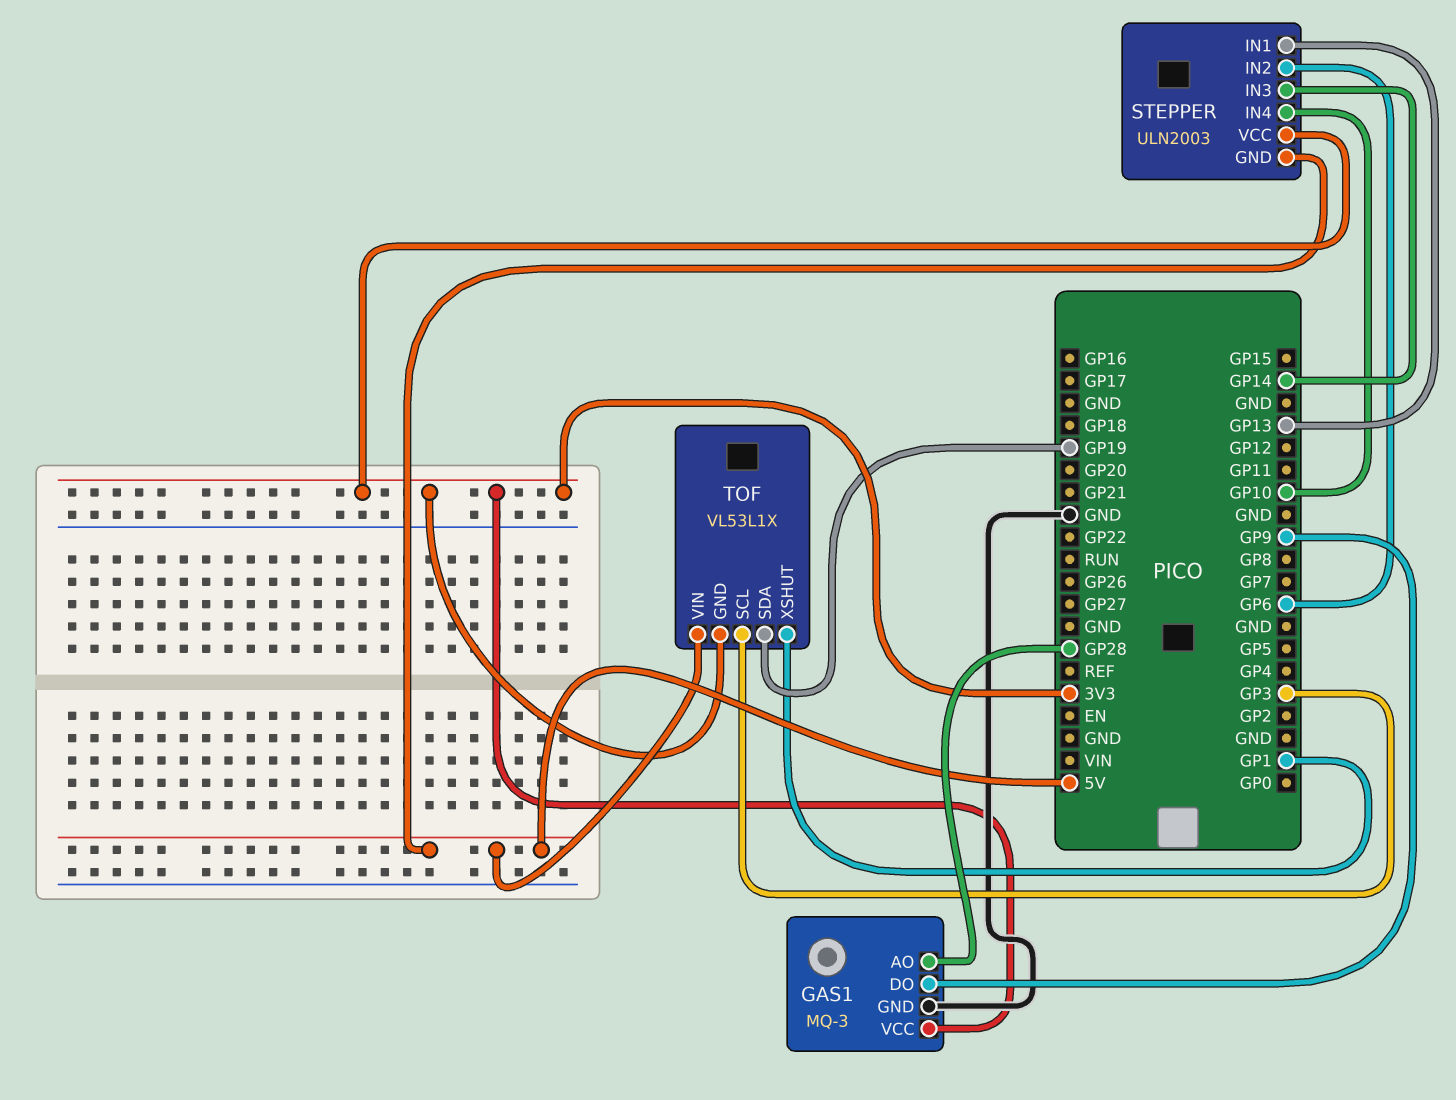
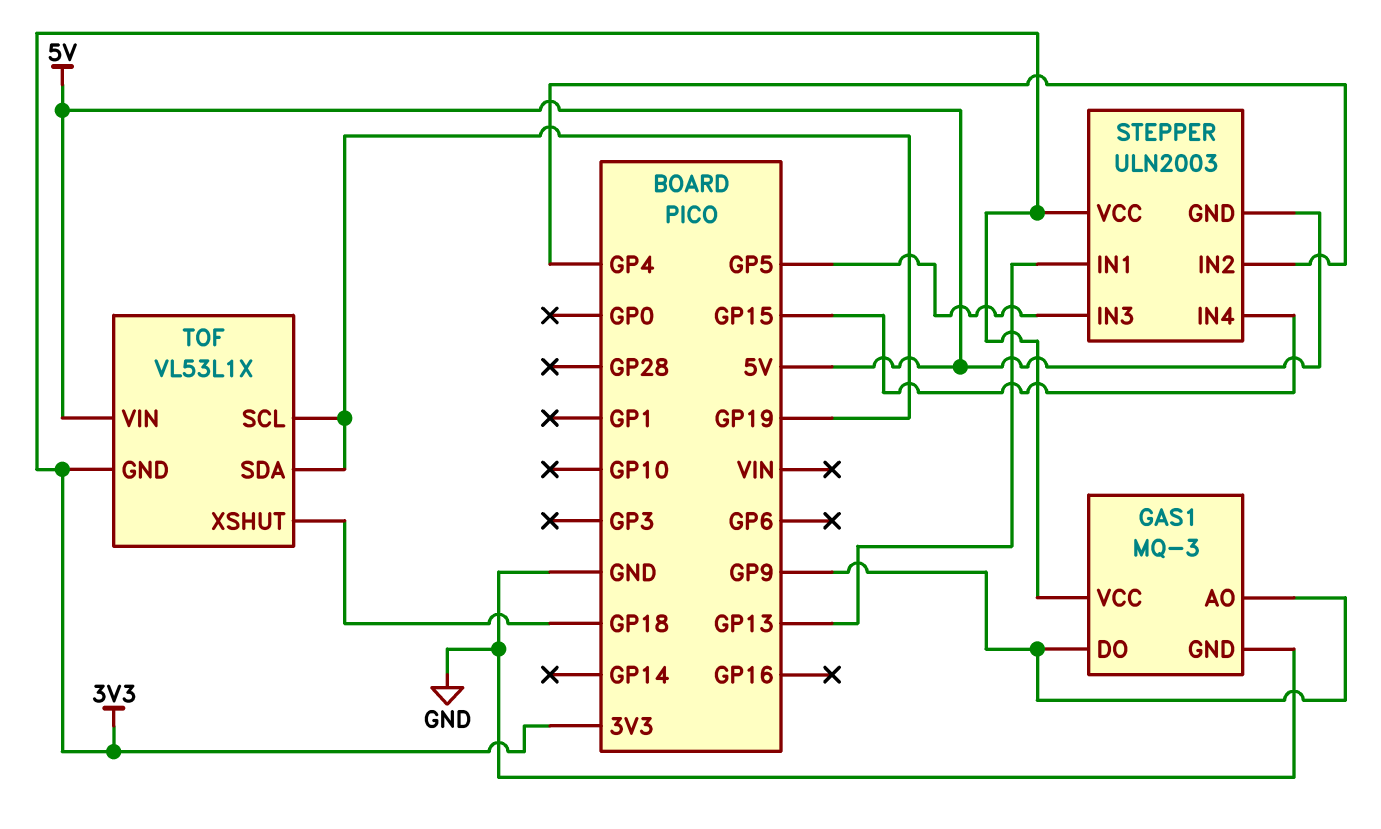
GAS1 pin AO: GP28 -> GP9
STEPPER pin IN2: GP6 -> GP4
STEPPER pin IN3: GP14 -> GP5
STEPPER pin IN4: GP10 -> GP15
TOF pin SCL: GP3 -> GP19
TOF pin XSHUT: GP1 -> GP18

